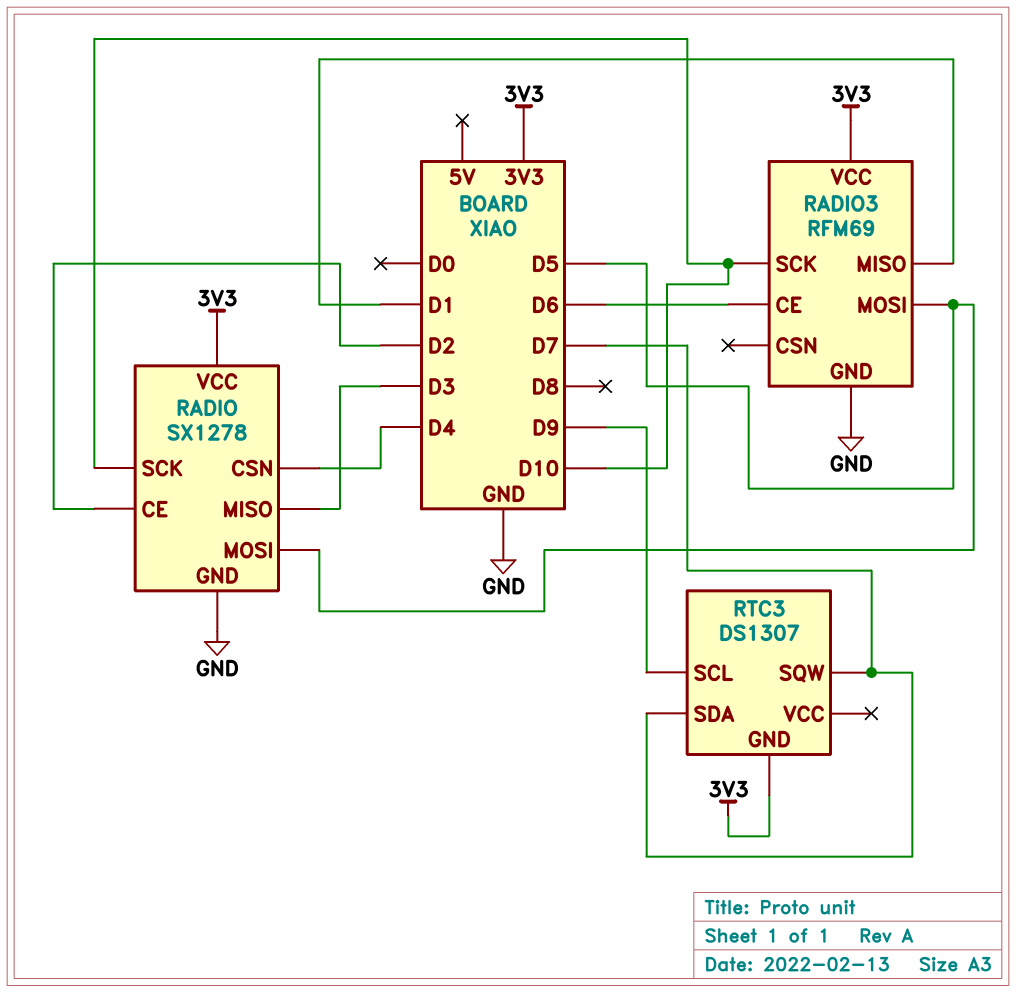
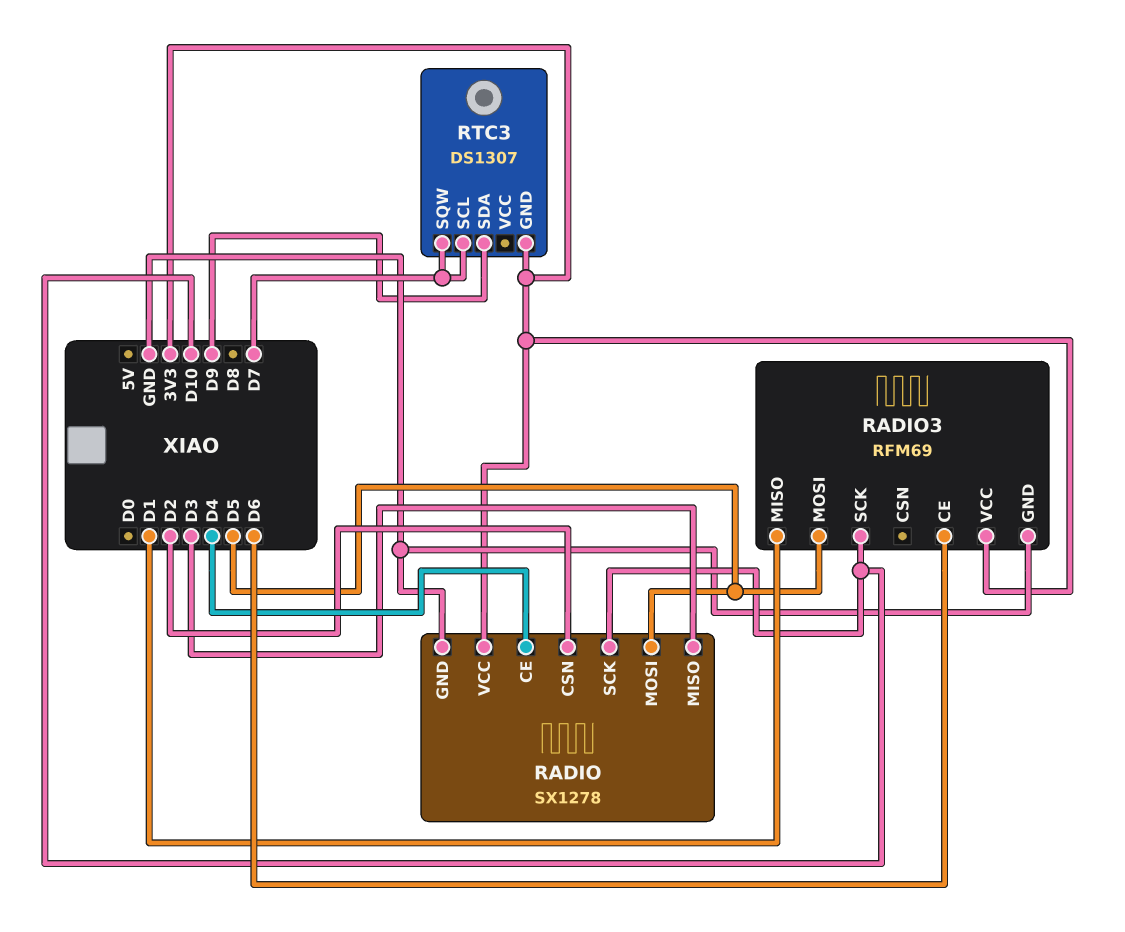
RADIO pin CE: D2 -> D4
RADIO pin CSN: D4 -> D2
RTC3 pin SCL: D9 -> D7
RTC3 pin SDA: D7 -> D9

